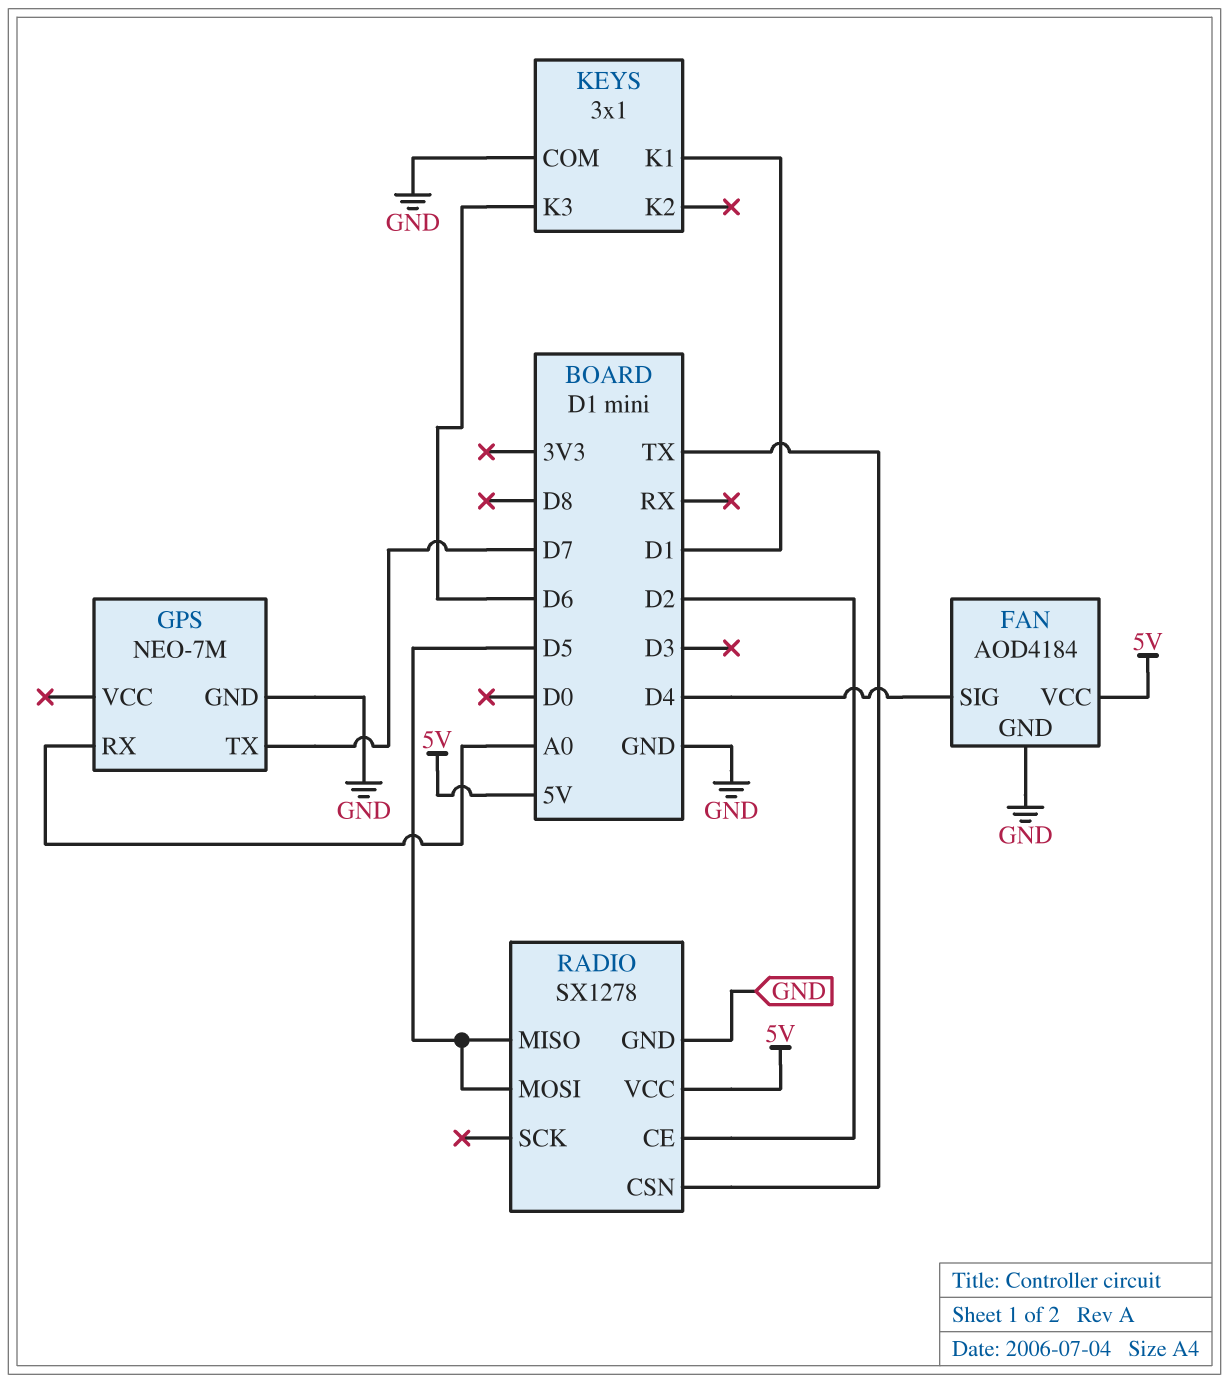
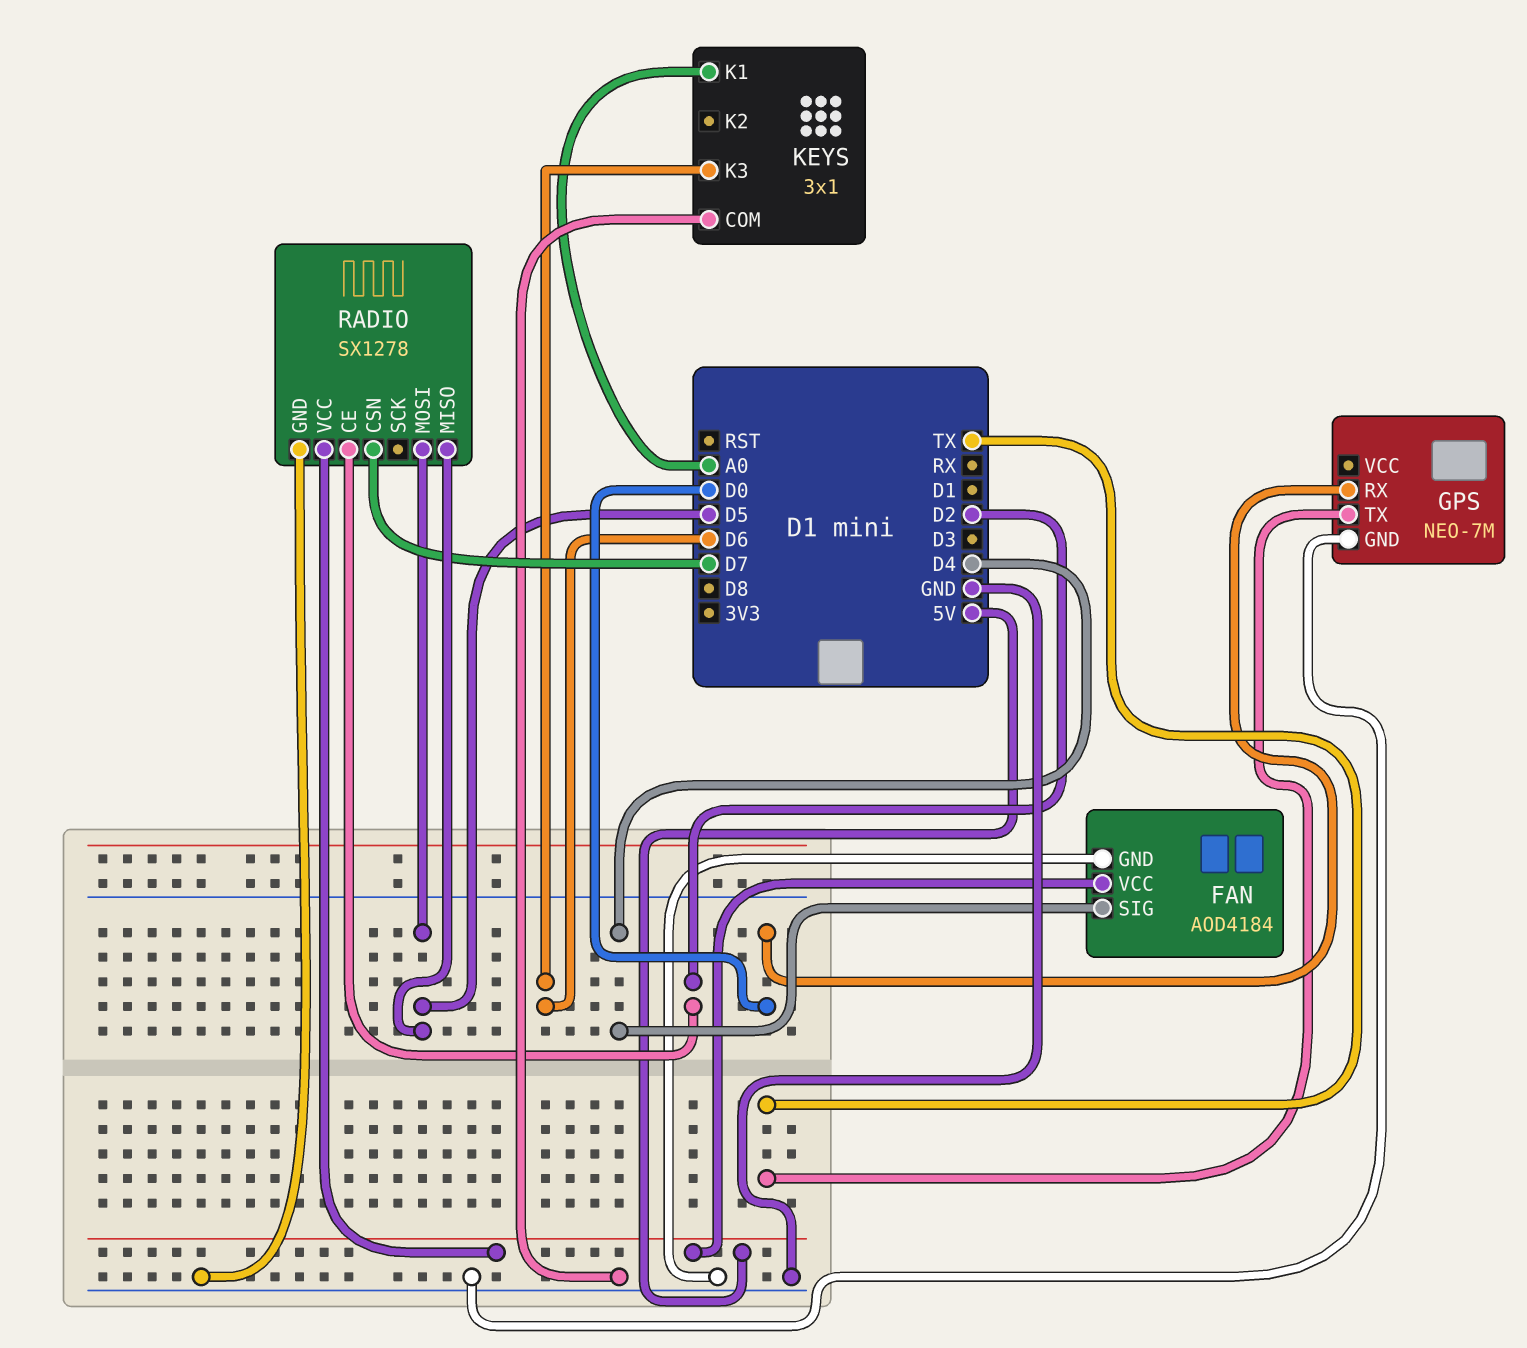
GPS pin RX: A0 -> D0
GPS pin TX: D7 -> TX
KEYS pin K1: D1 -> A0
RADIO pin CSN: TX -> D7

